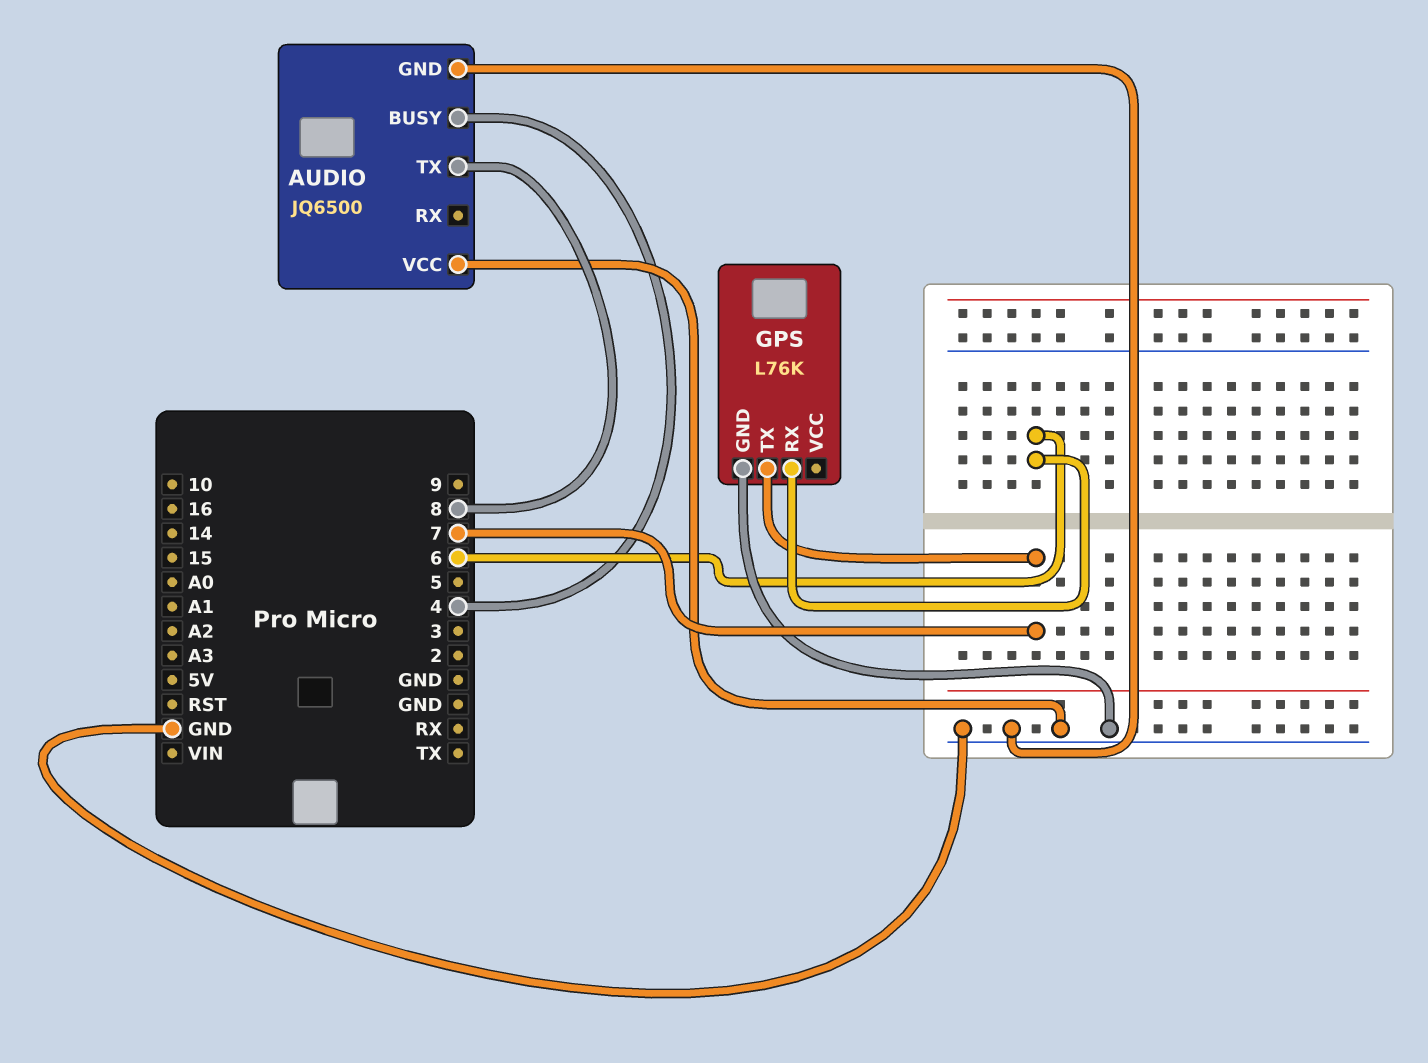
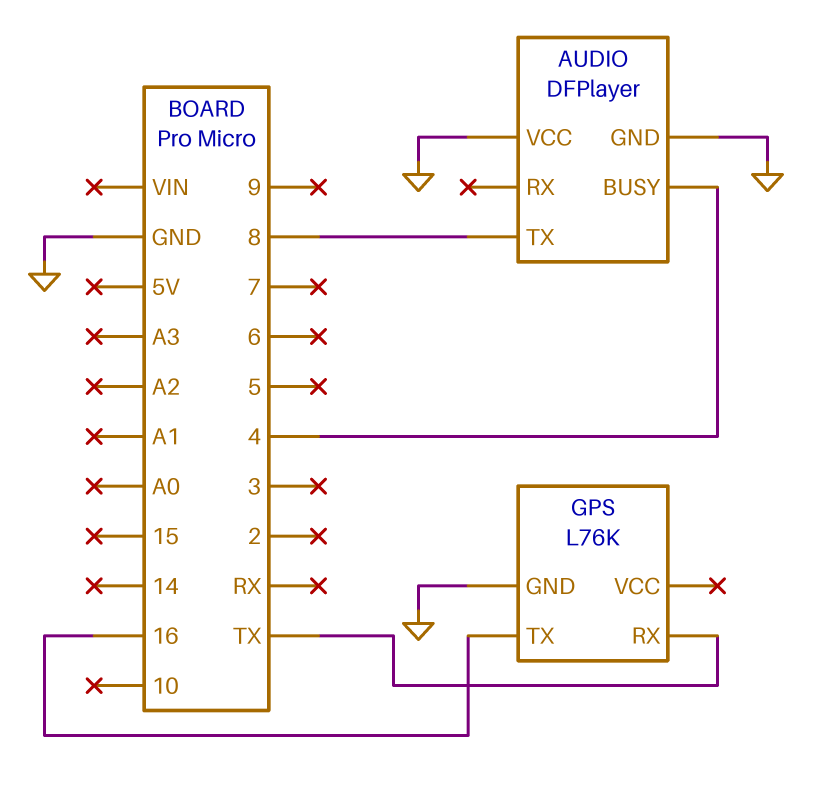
AUDIO: JQ6500 -> DFPlayer
GPS pin RX: 6 -> TX
GPS pin TX: 7 -> 16

